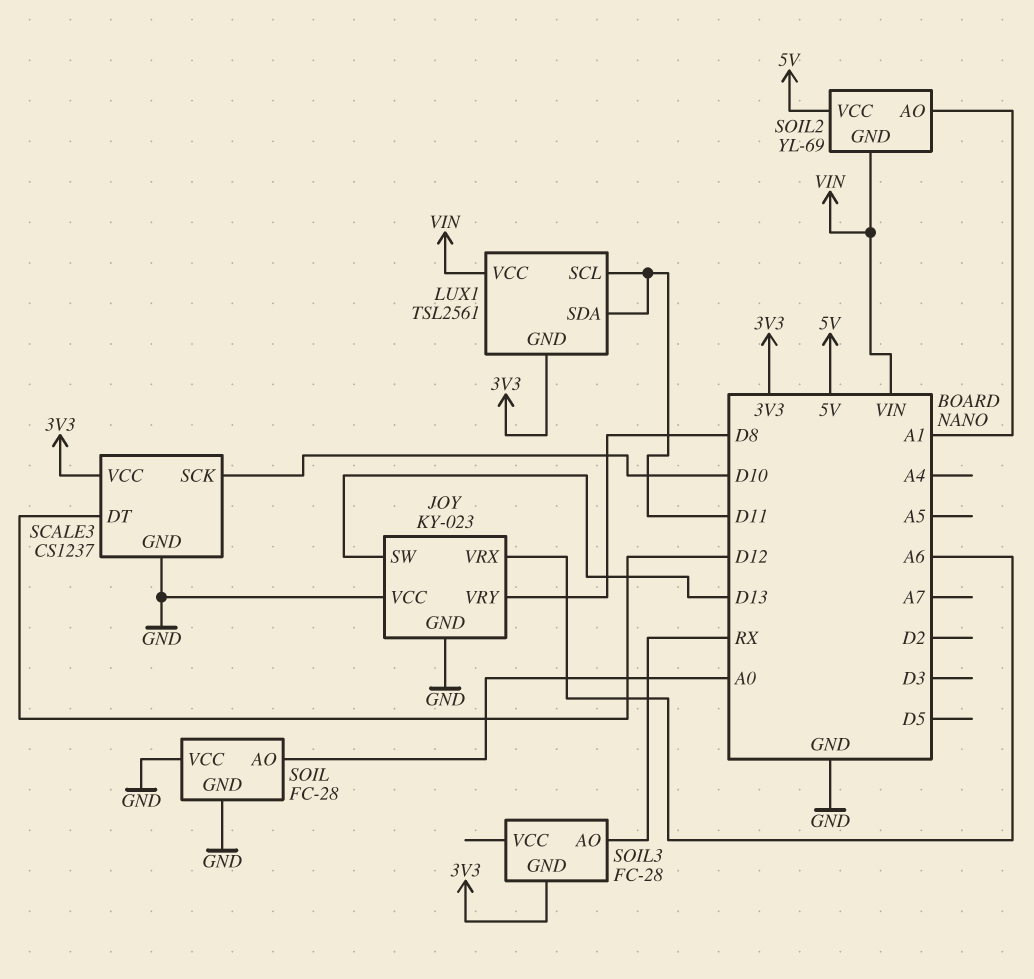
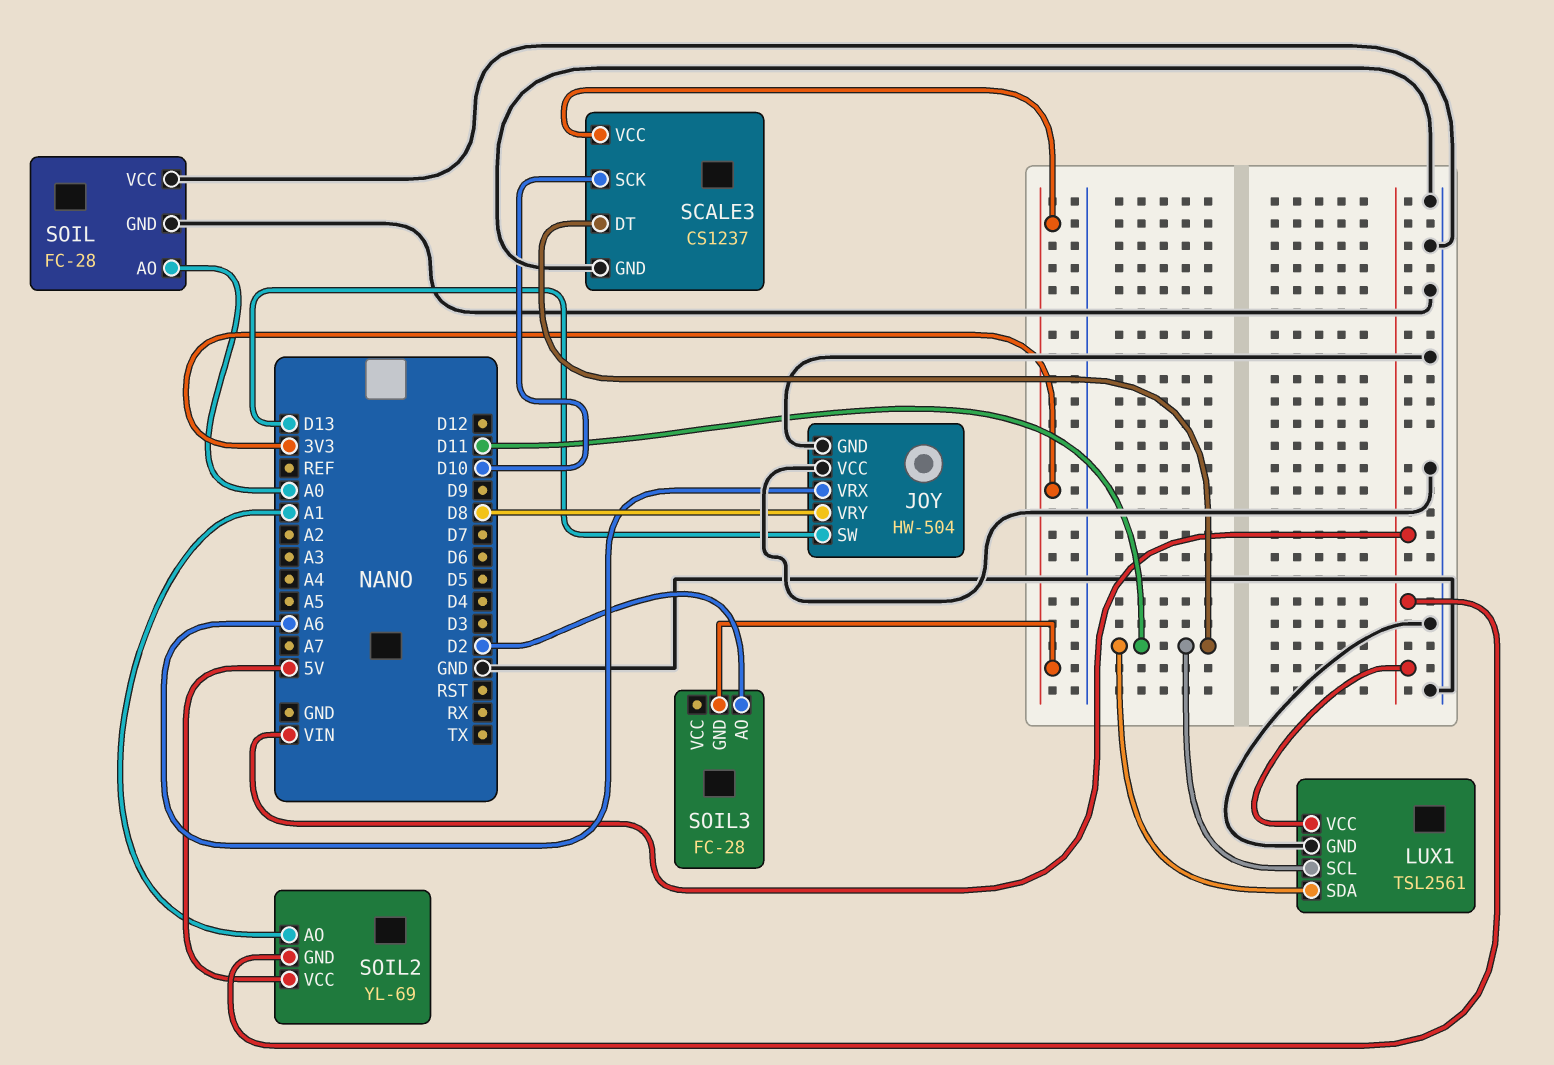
JOY: KY-023 -> HW-504
LUX1 pin GND: 3V3 -> GND
SCALE3 pin DT: D12 -> D11
SOIL3 pin AO: RX -> D2

